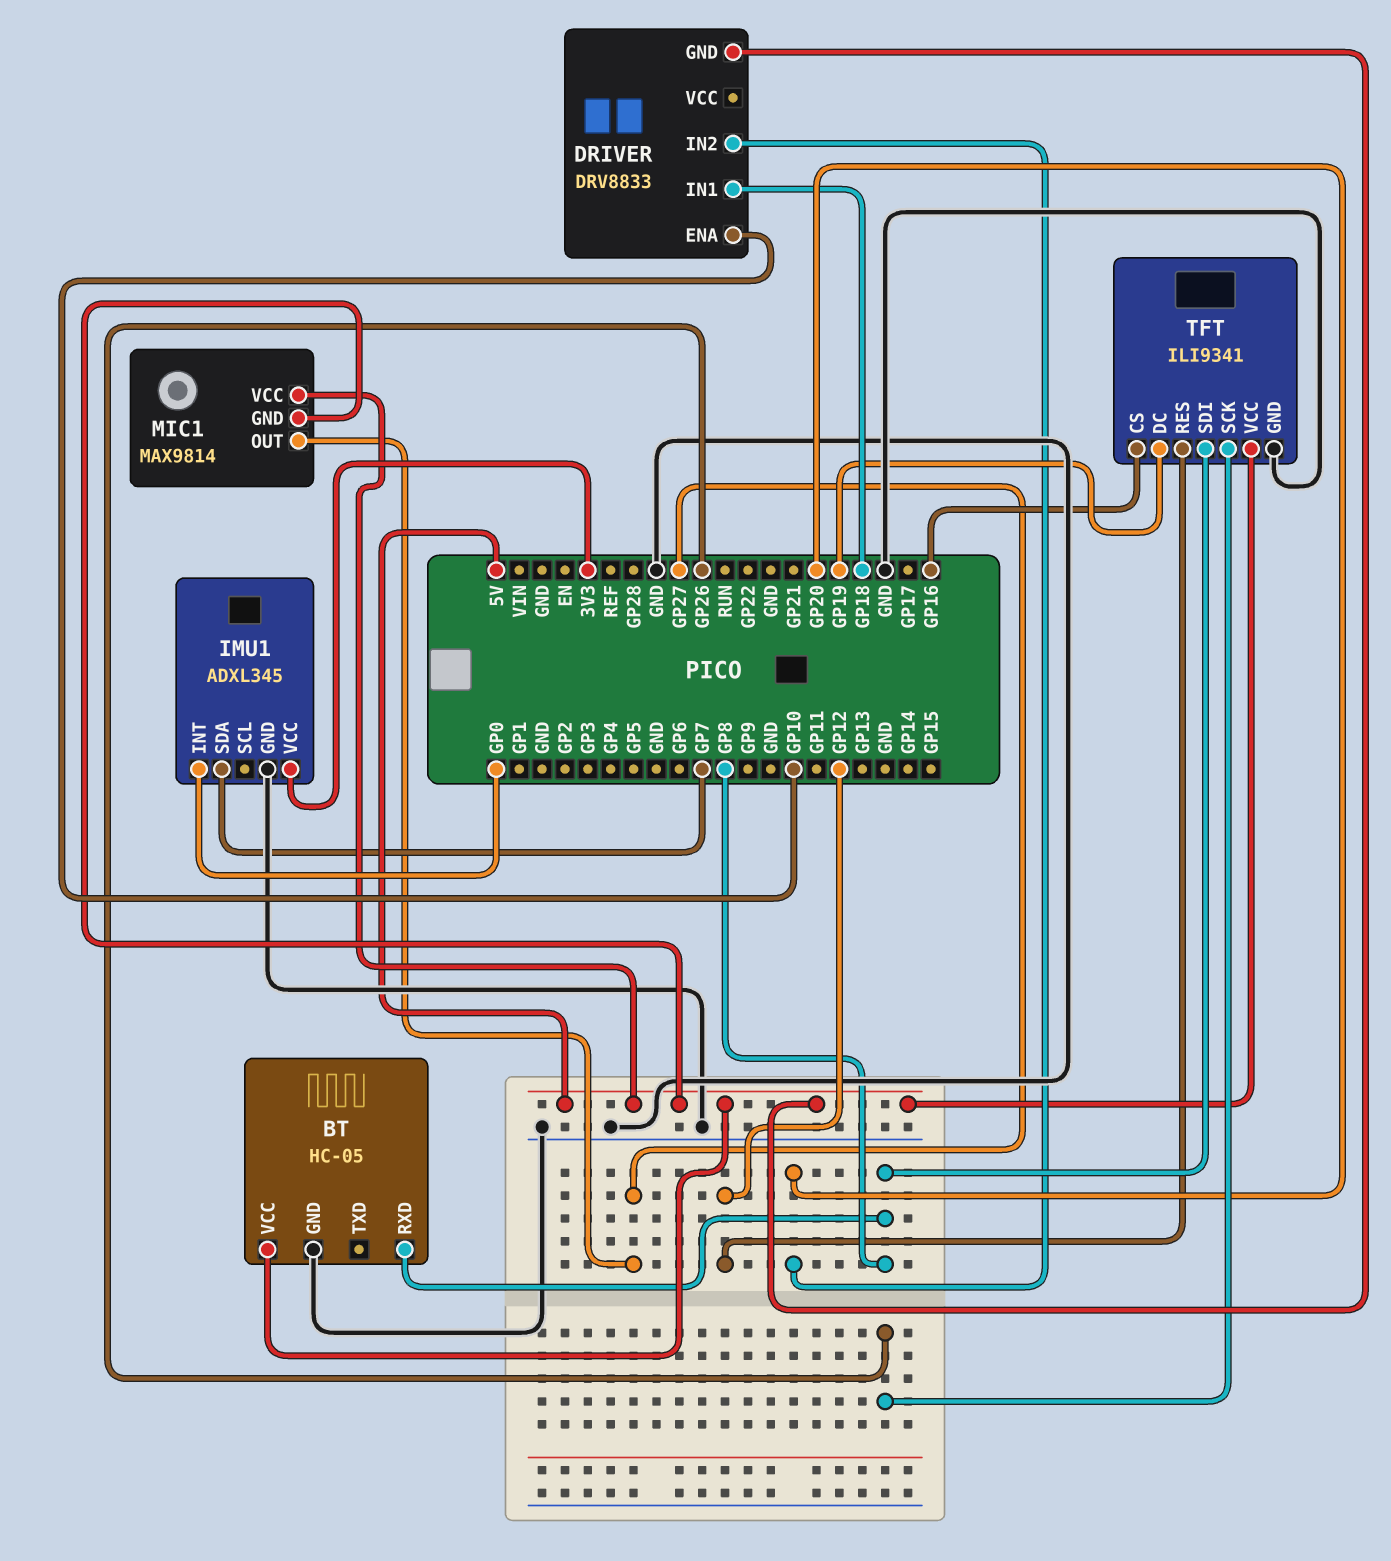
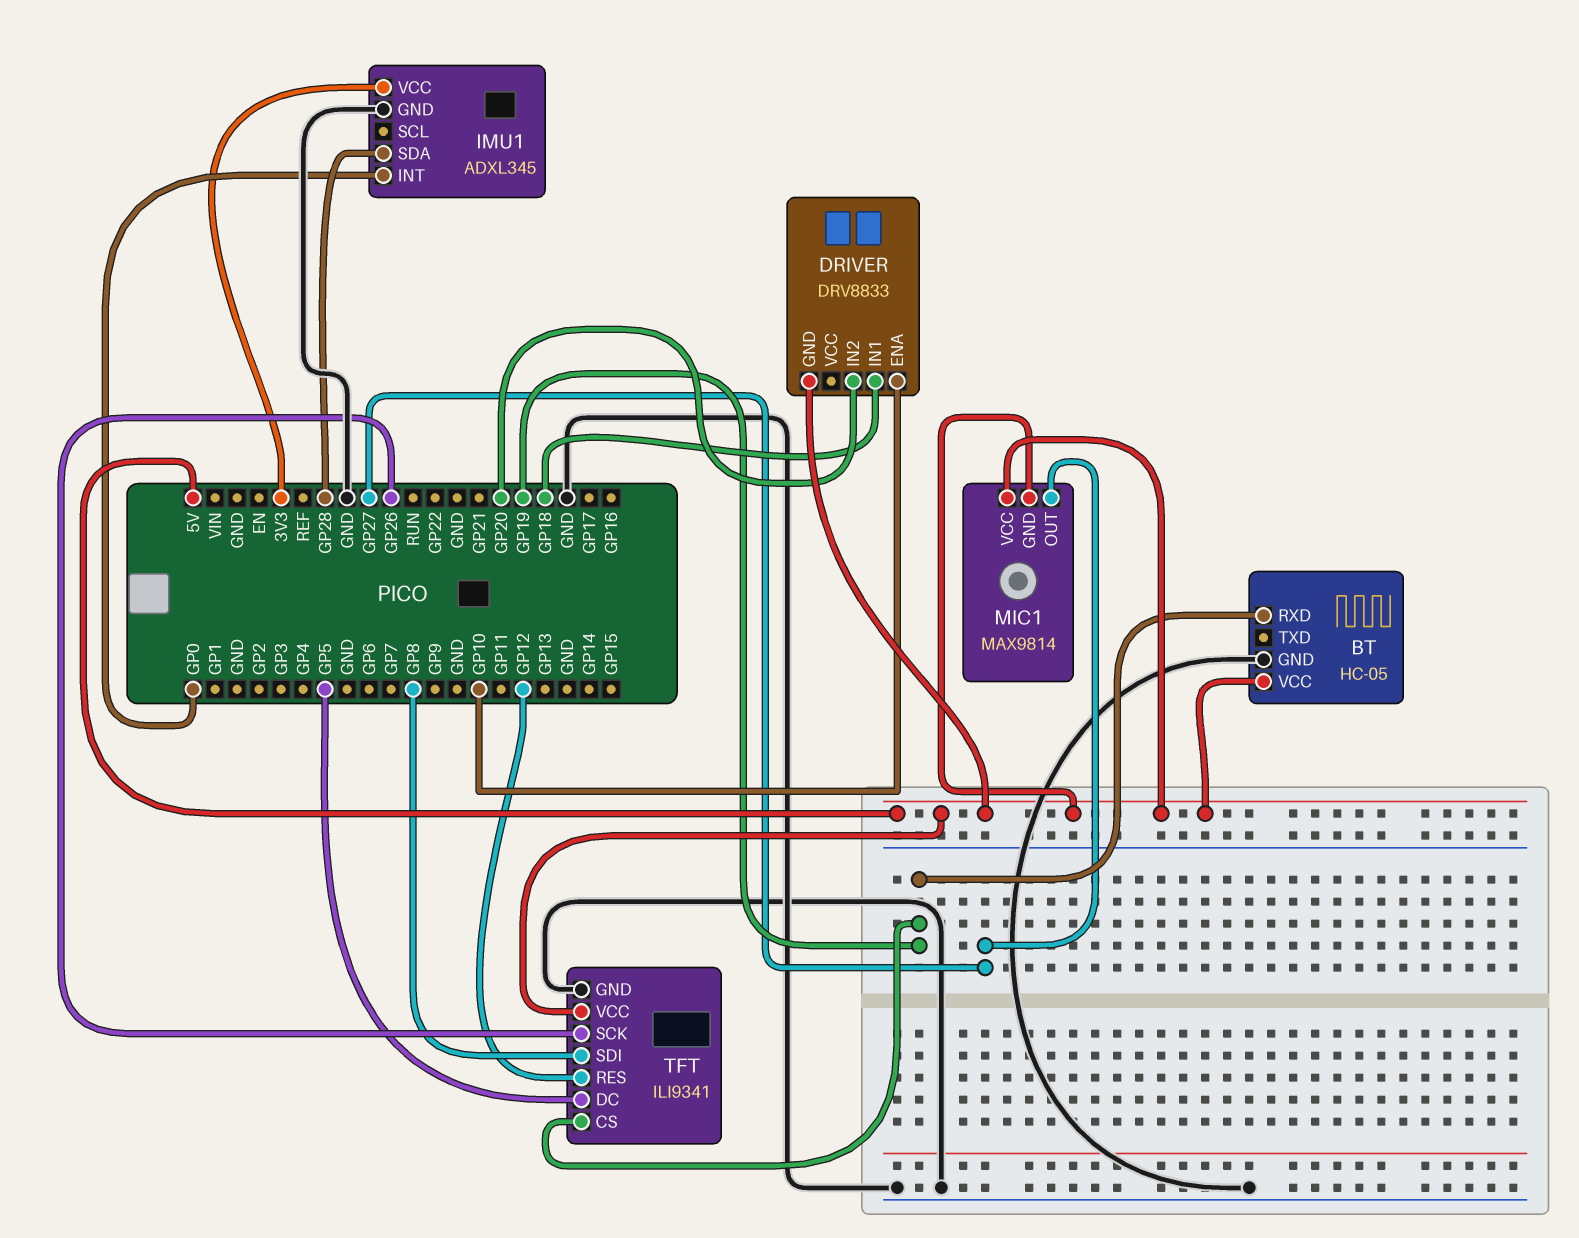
BT pin RXD: GP8 -> GP19
IMU1 pin SDA: GP7 -> GP28
TFT pin CS: GP16 -> GP19
TFT pin DC: GP19 -> GP5

